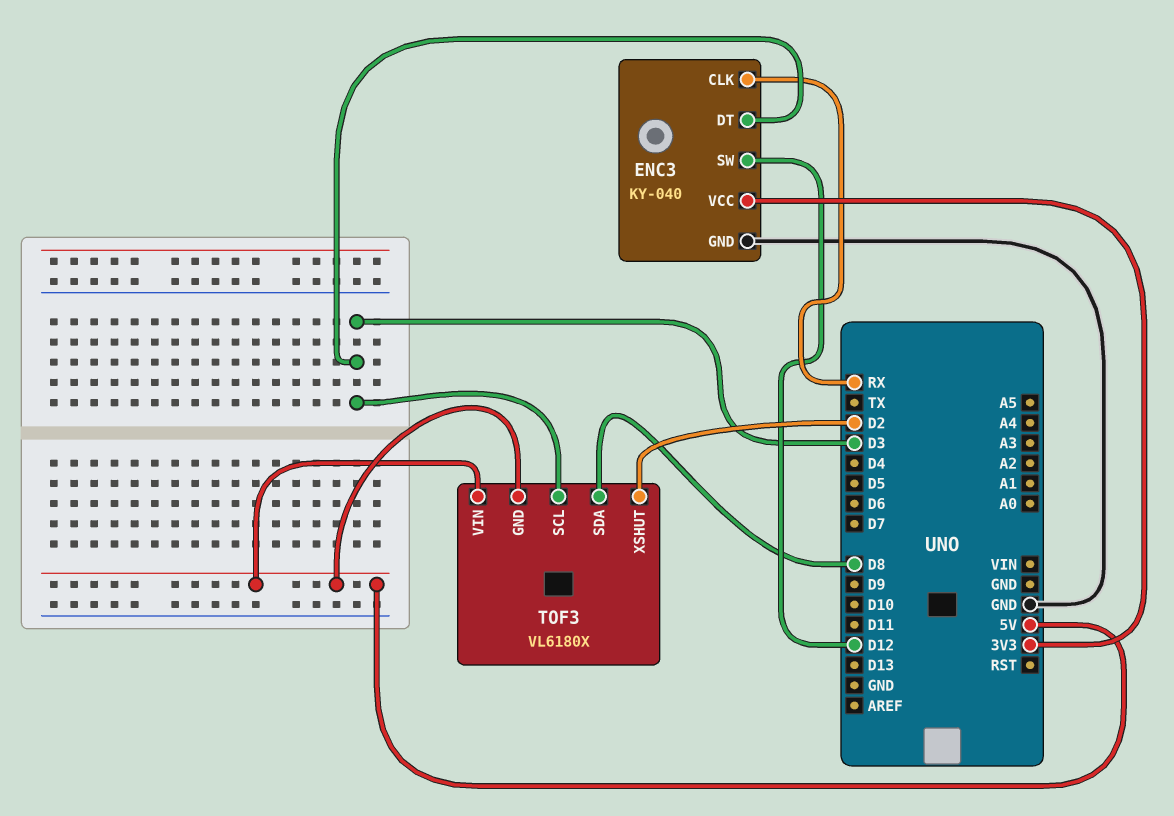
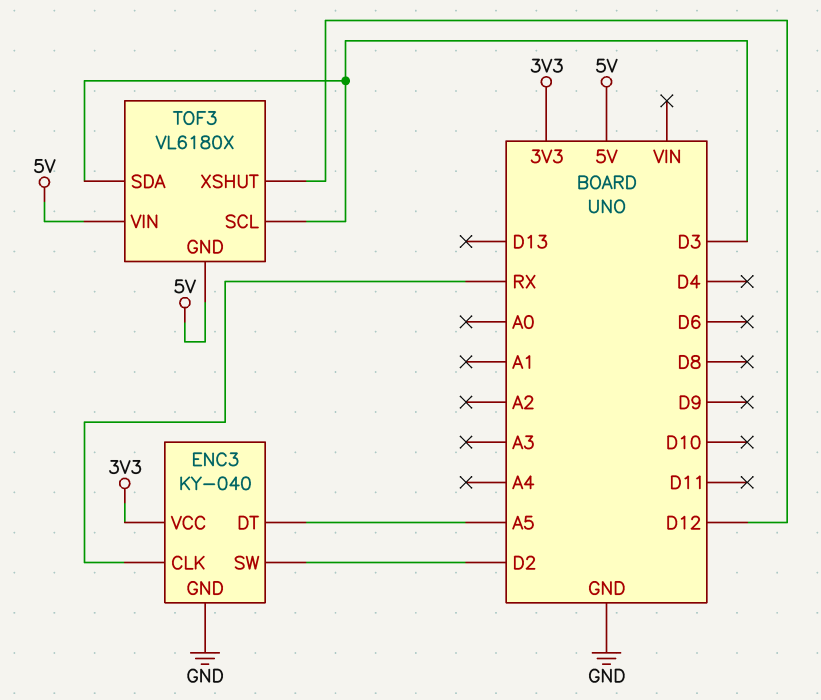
ENC3 pin DT: D3 -> A5
ENC3 pin SW: D12 -> D2
TOF3 pin SDA: D8 -> D3
TOF3 pin XSHUT: D2 -> D12

